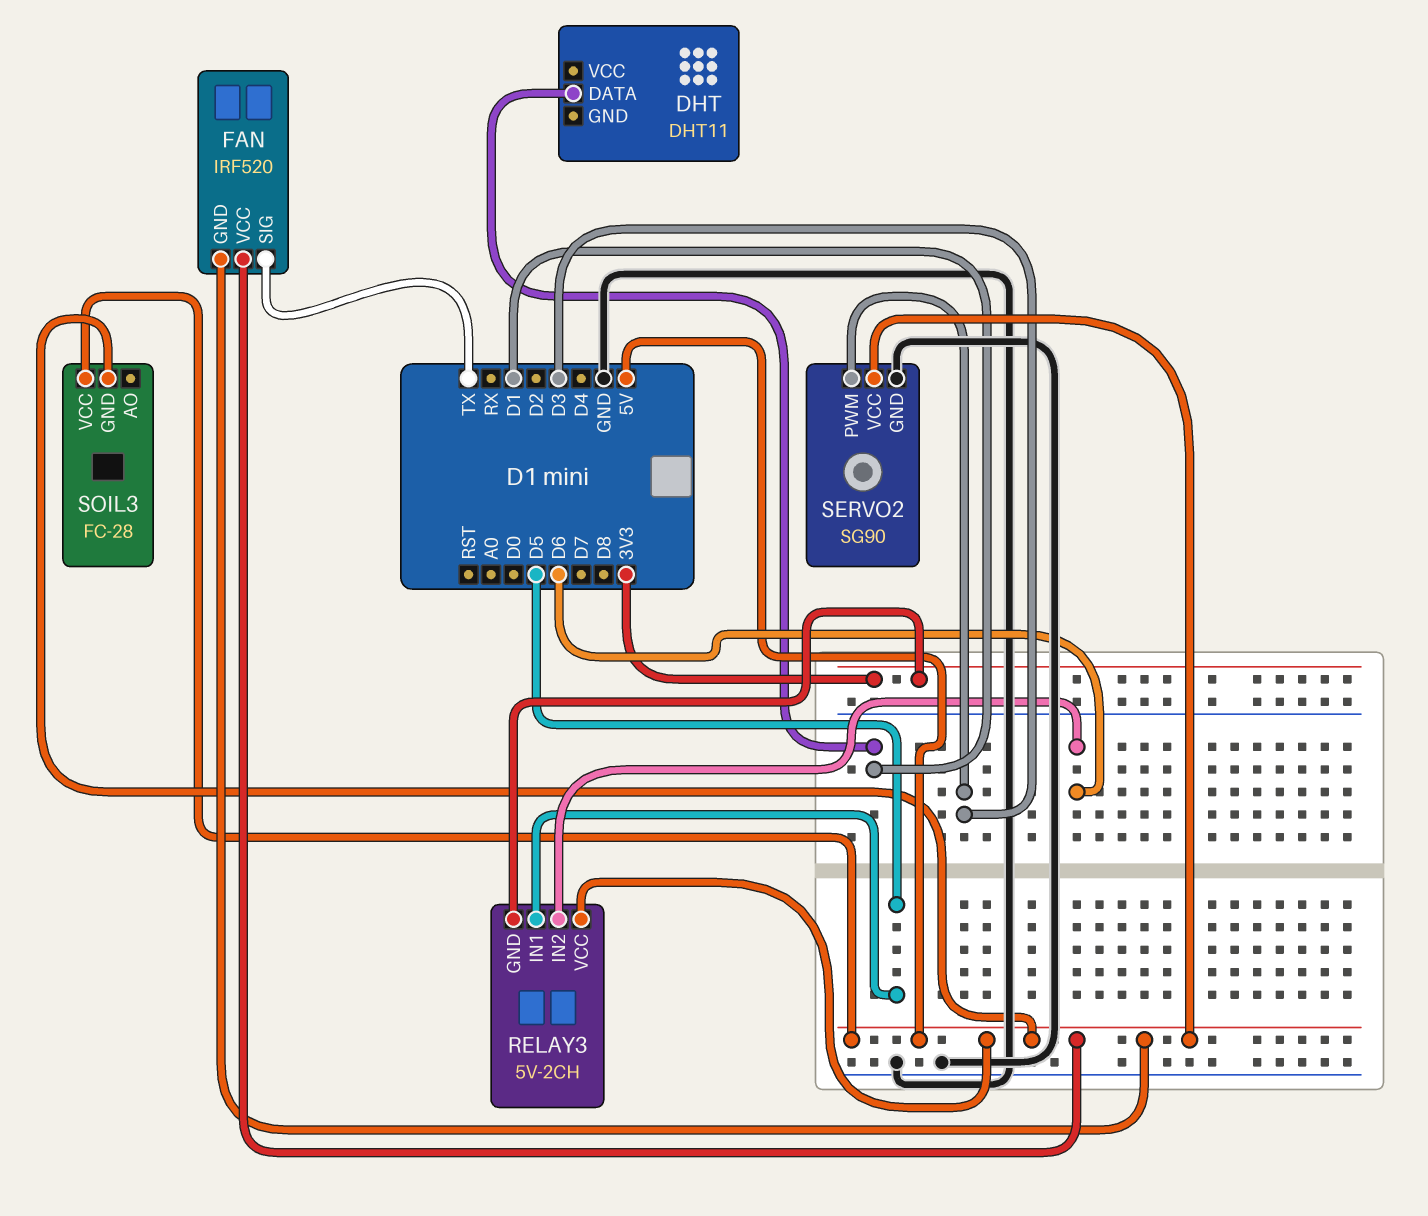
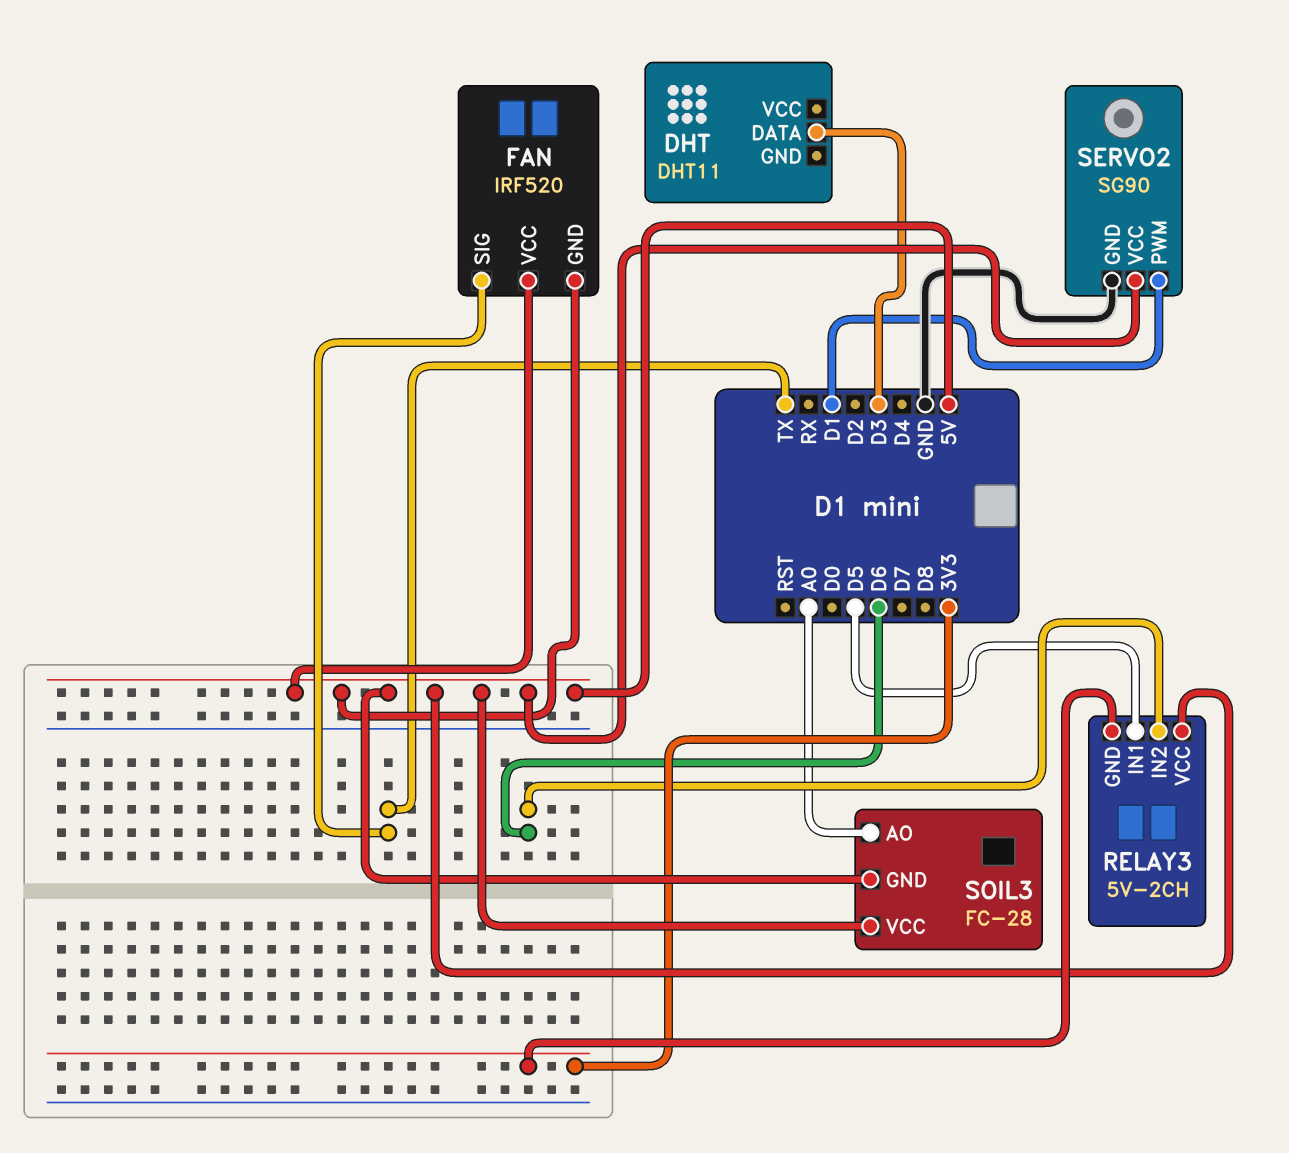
DHT pin DATA: D1 -> D3
SERVO2 pin PWM: D3 -> D1
SOIL3 pin AO: none -> A0

